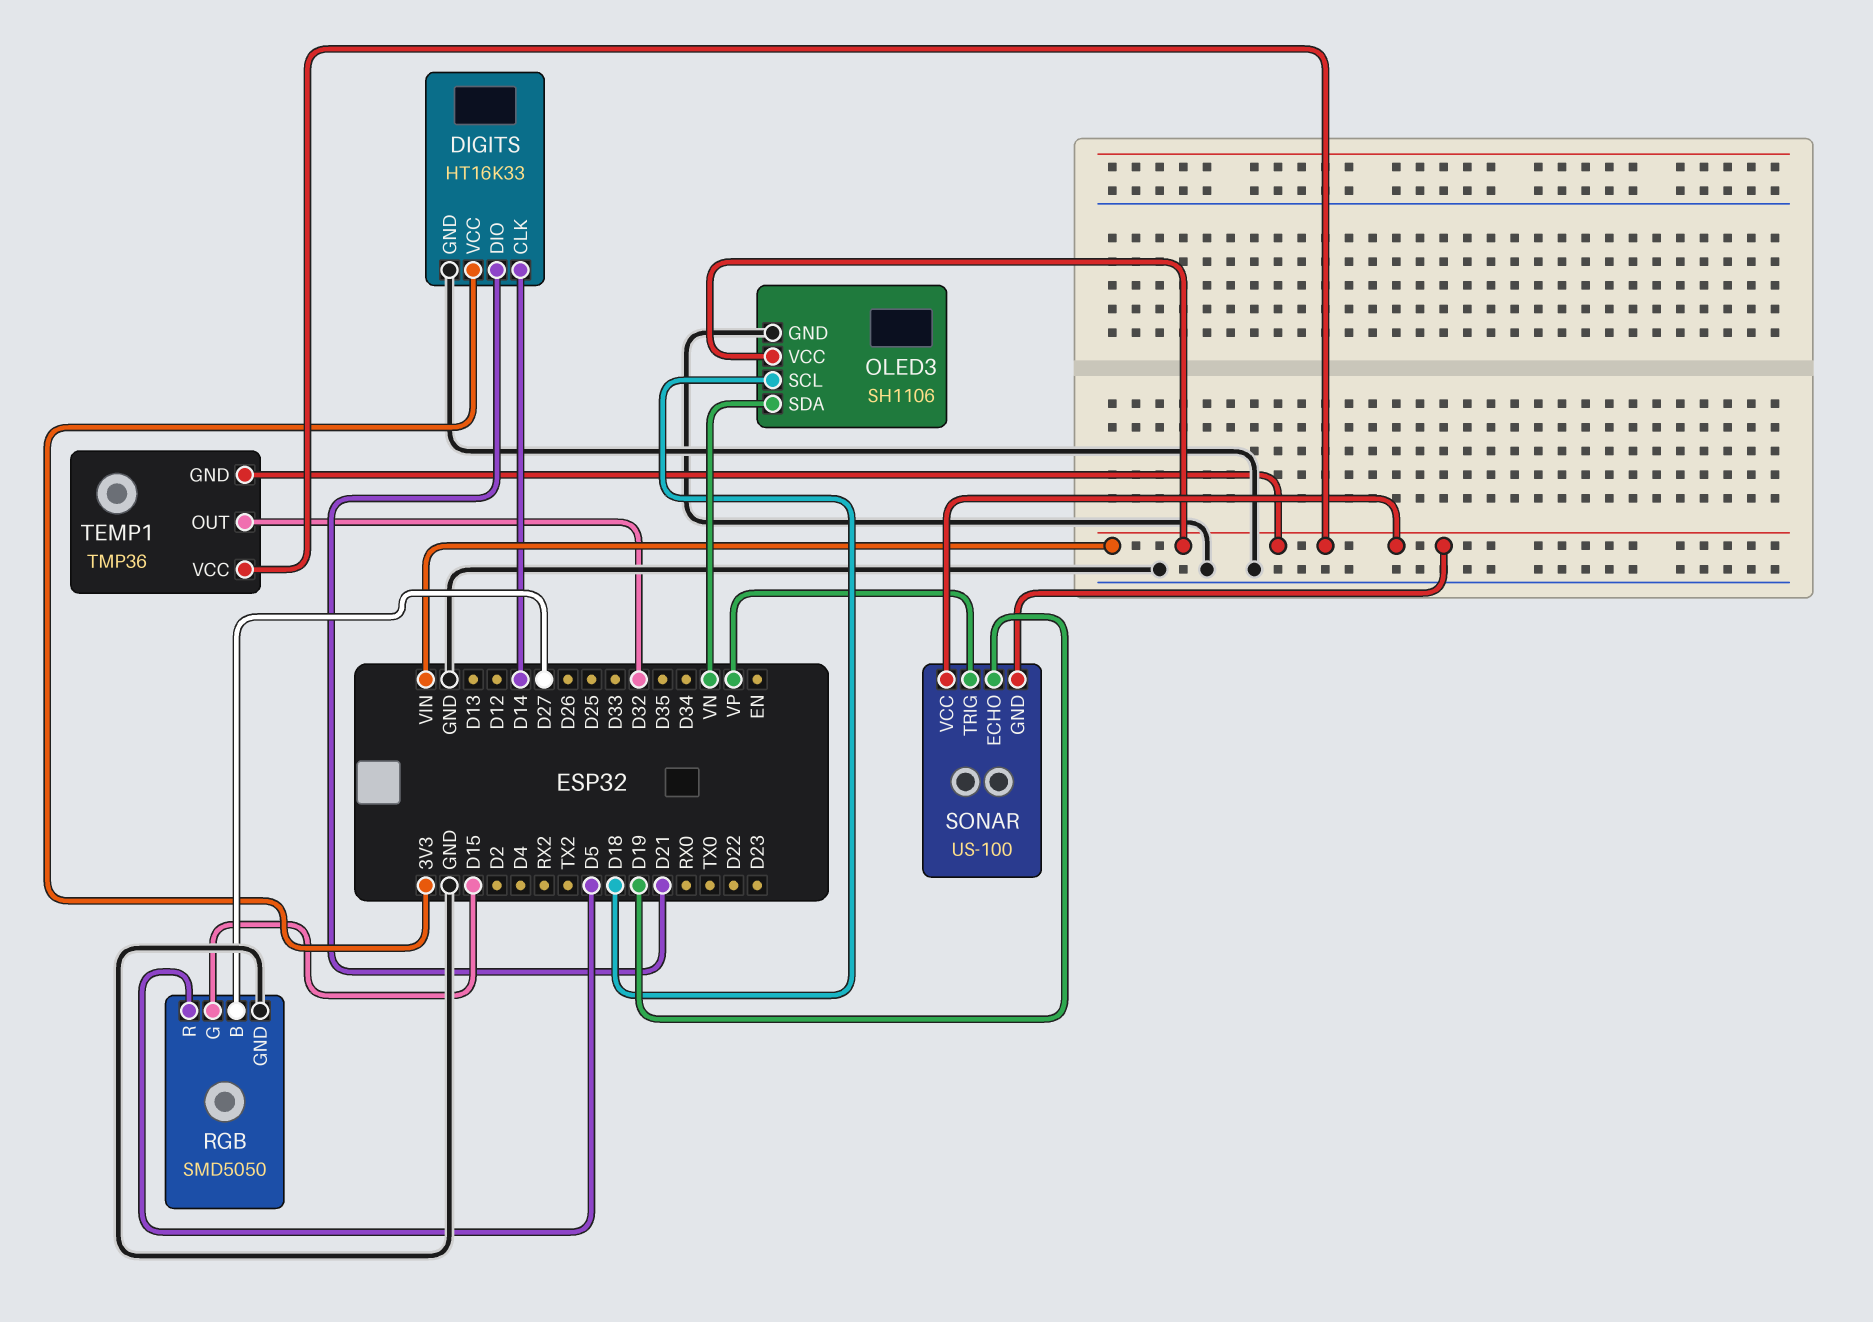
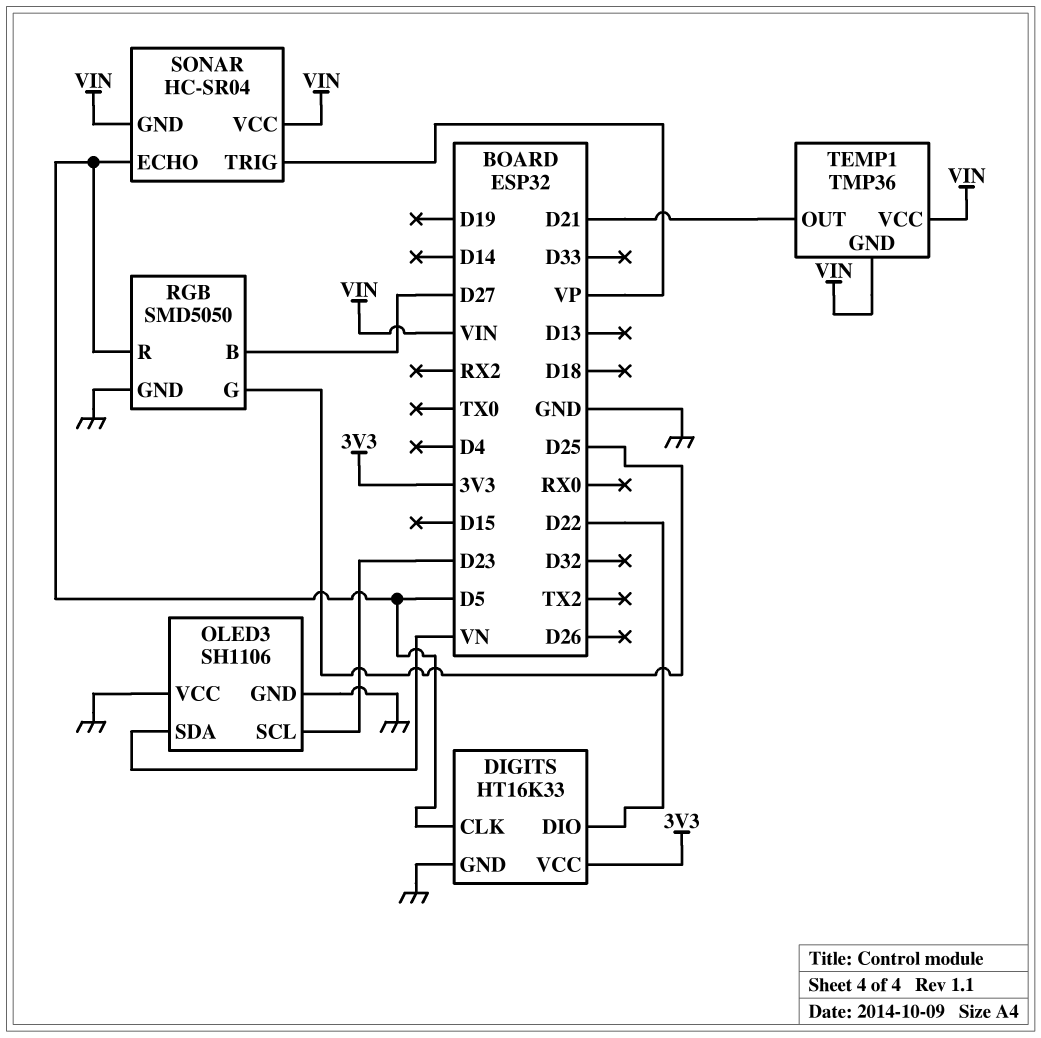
DIGITS pin CLK: D14 -> D5
DIGITS pin DIO: D21 -> D22
OLED3 pin SCL: D18 -> D23
OLED3 pin VCC: VIN -> GND
RGB pin G: D15 -> D25
SONAR: US-100 -> HC-SR04
SONAR pin ECHO: D19 -> D5
TEMP1 pin OUT: D32 -> D21

